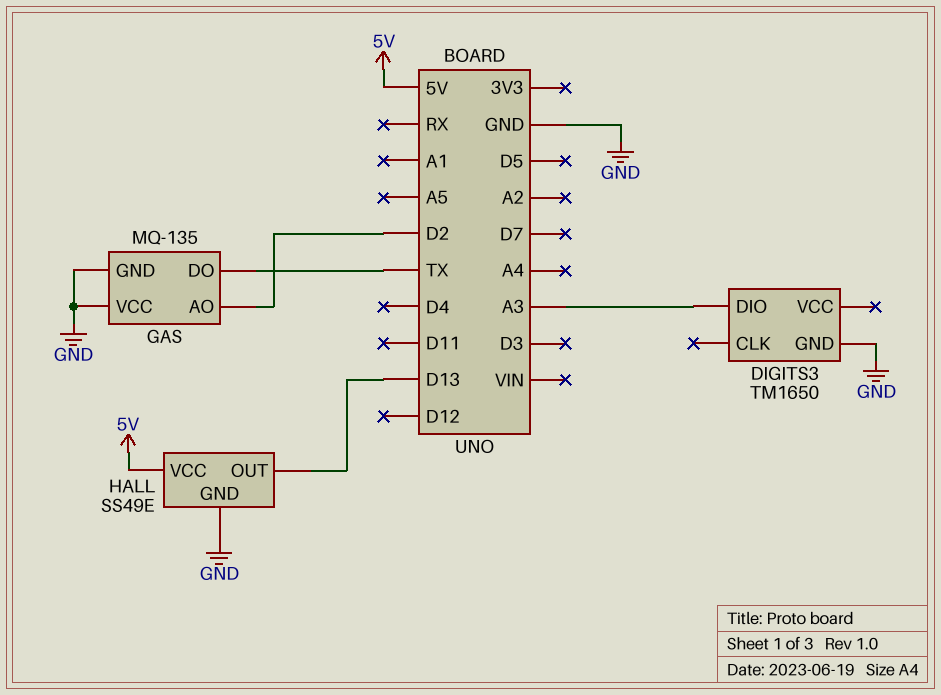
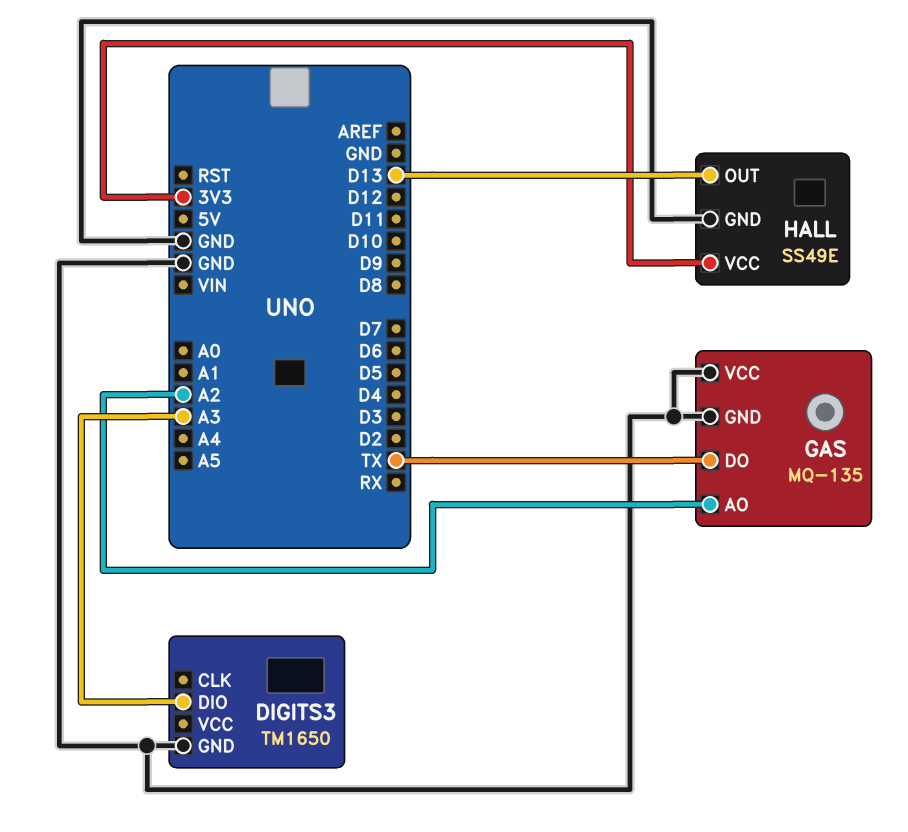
GAS pin AO: D2 -> A2
HALL pin VCC: 5V -> 3V3

